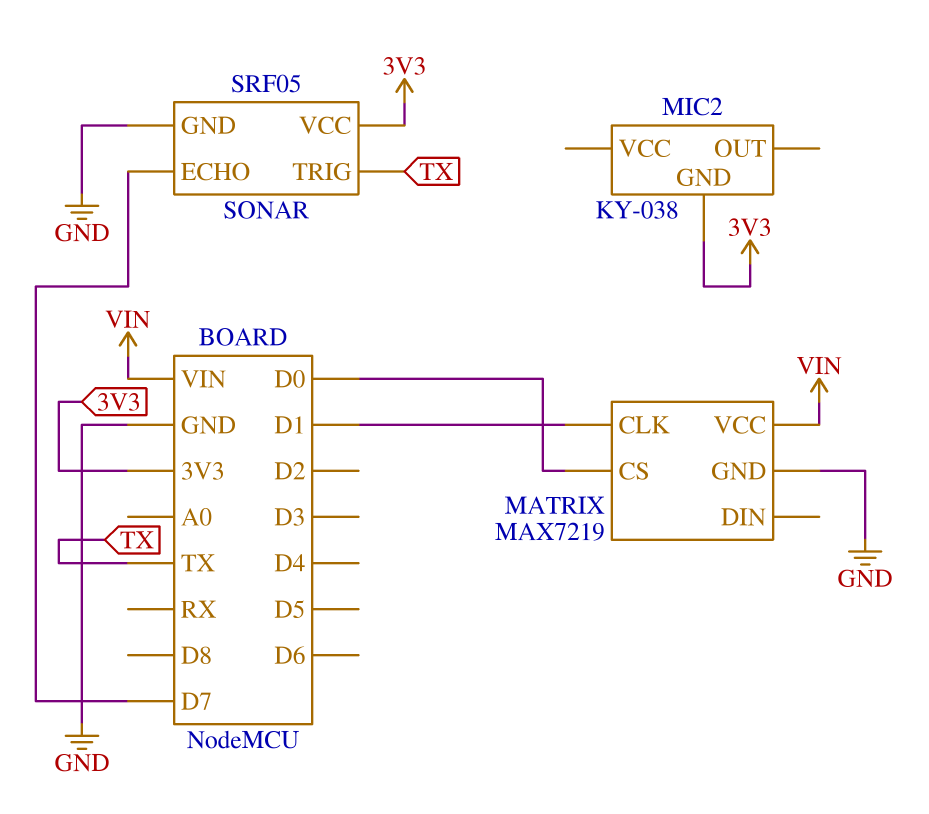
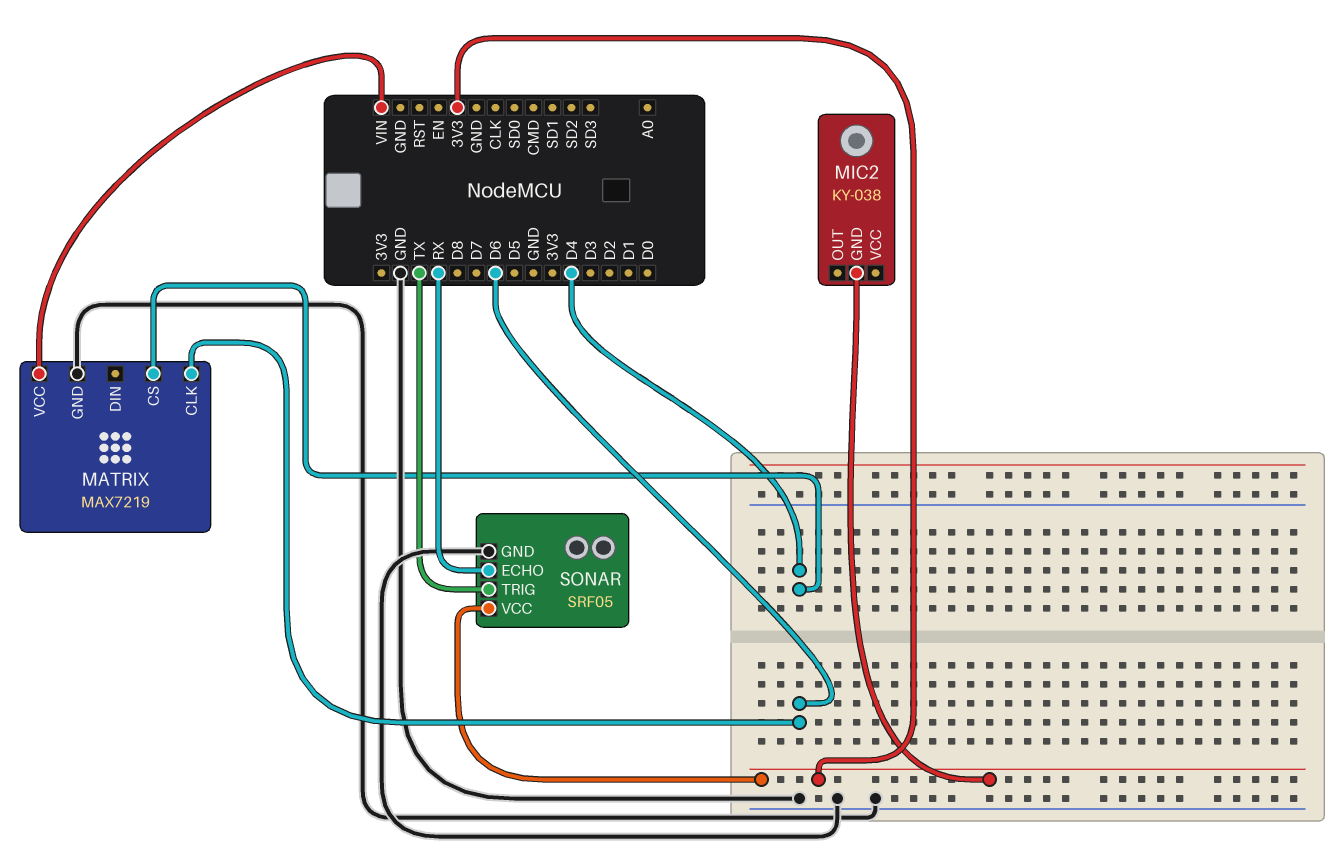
MATRIX pin CLK: D1 -> D6
MATRIX pin CS: D0 -> D4
SONAR pin ECHO: D7 -> RX

